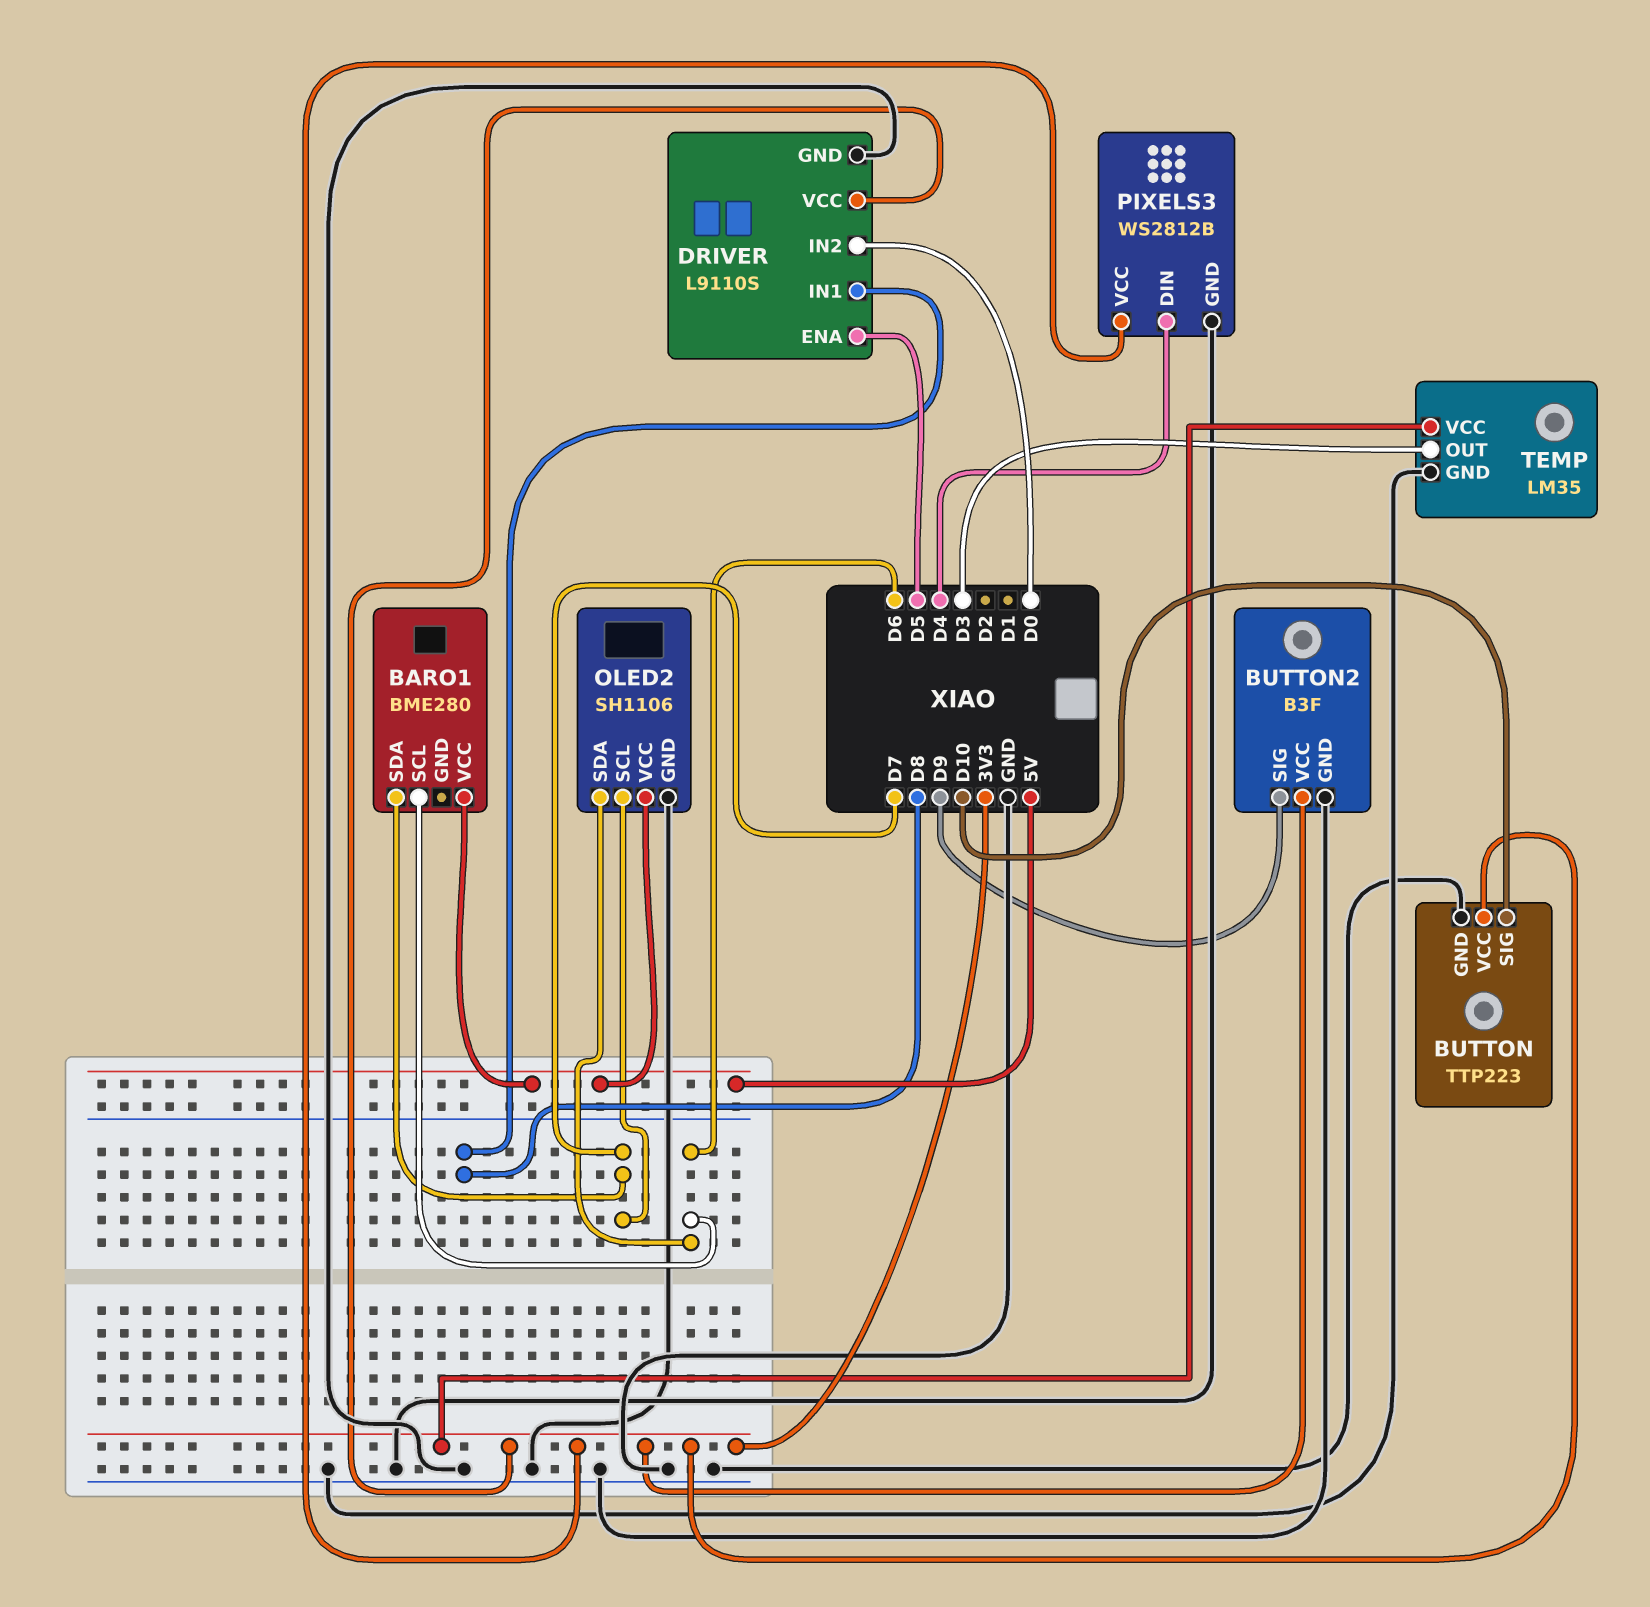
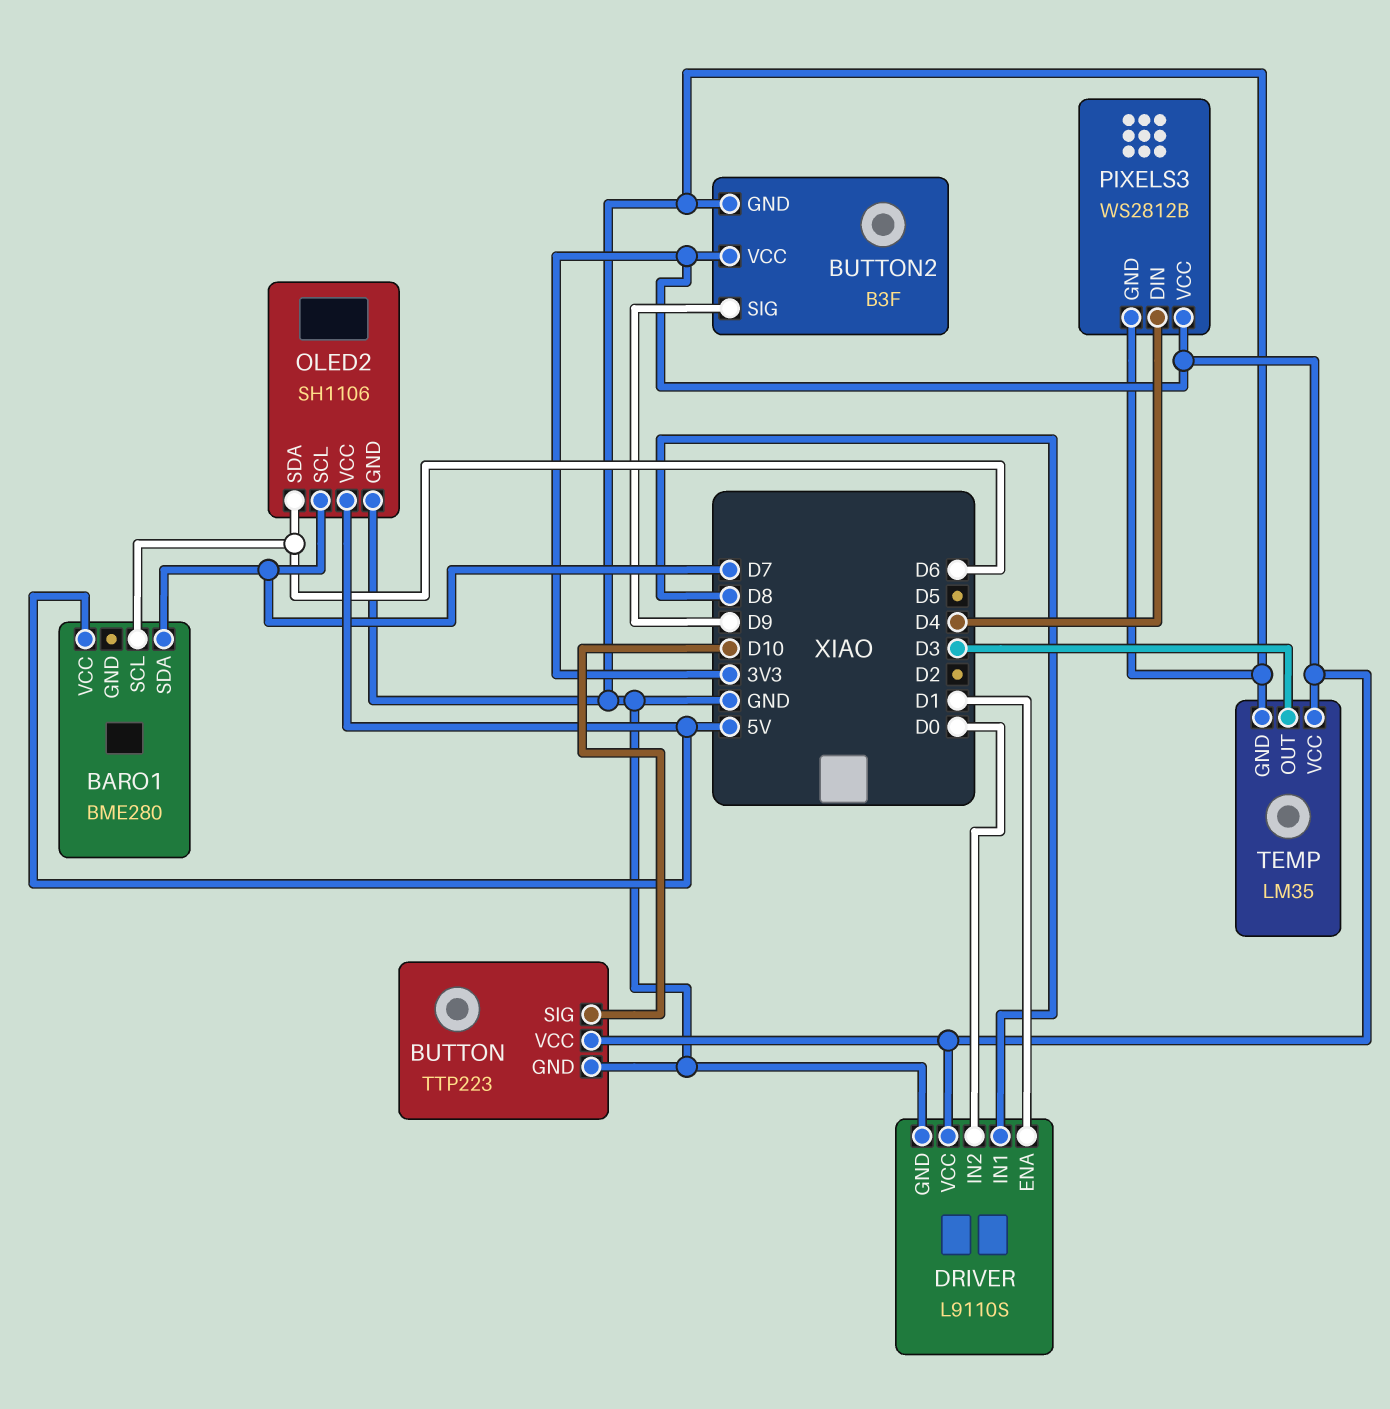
DRIVER pin ENA: D5 -> D1

